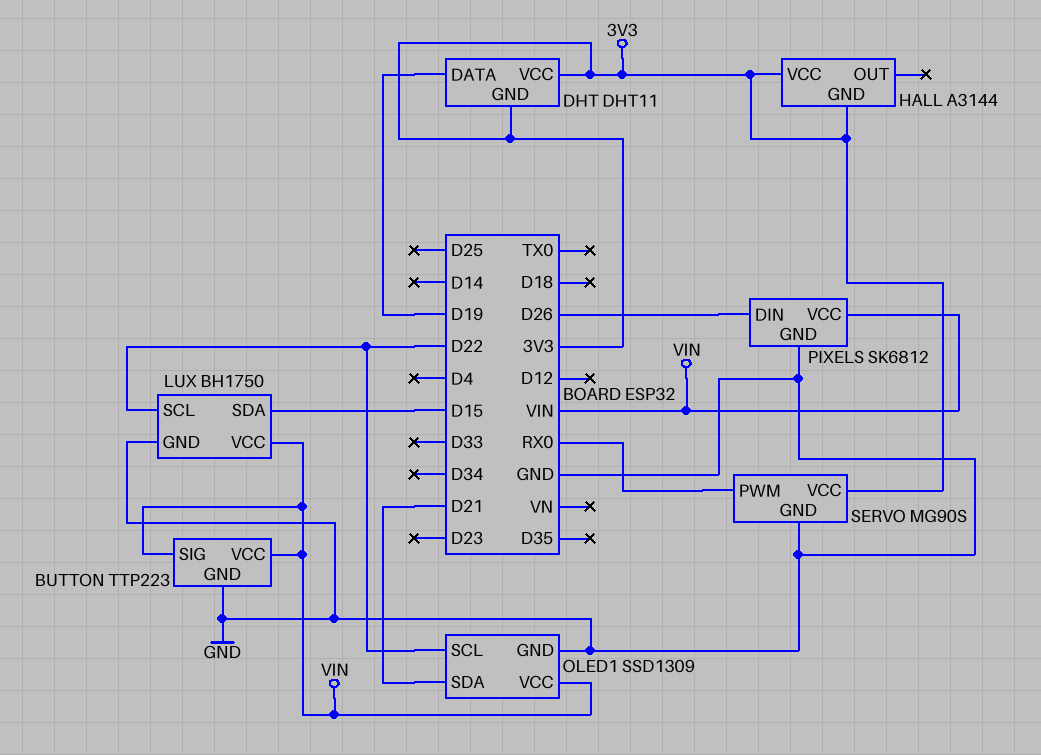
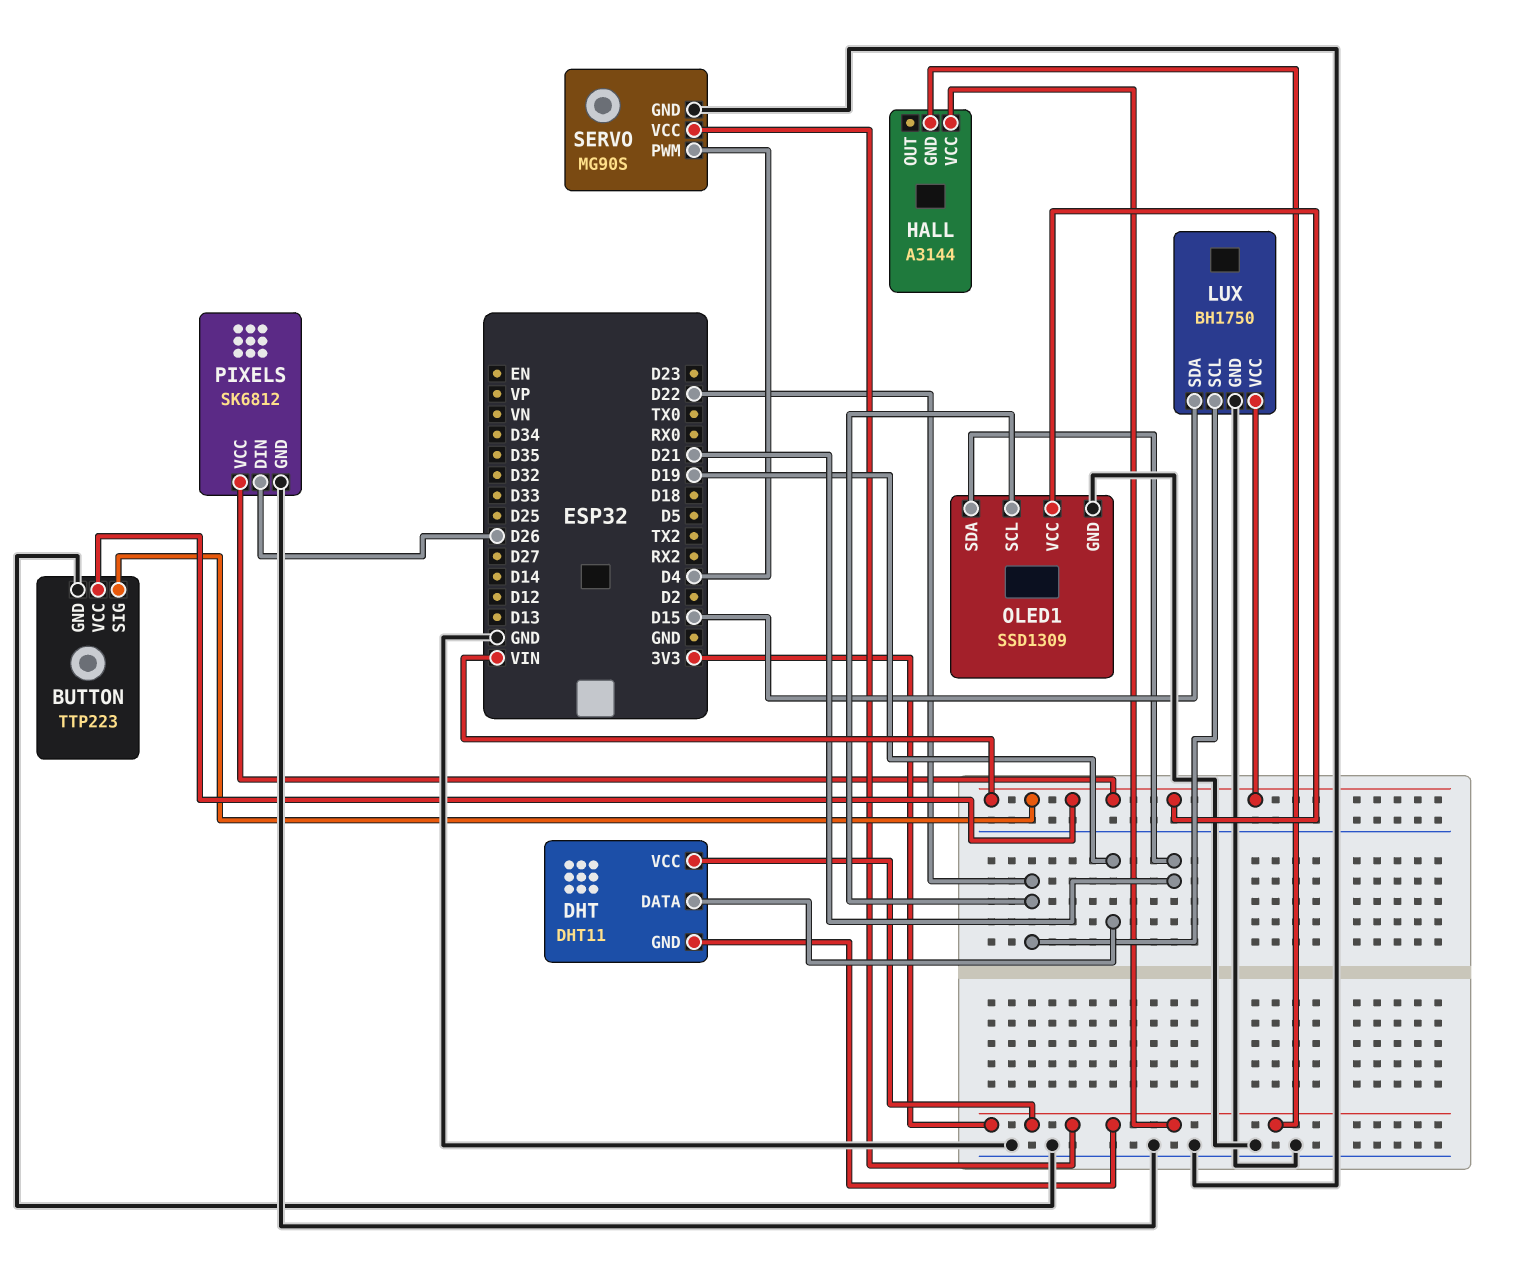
SERVO pin PWM: RX0 -> D4

